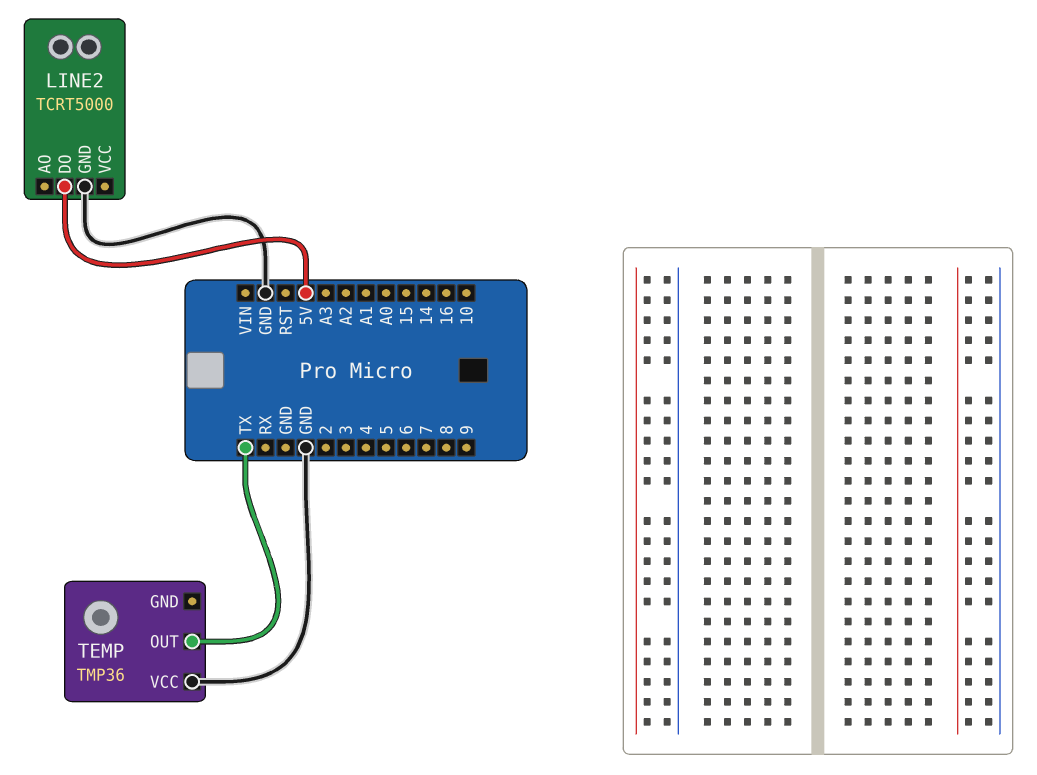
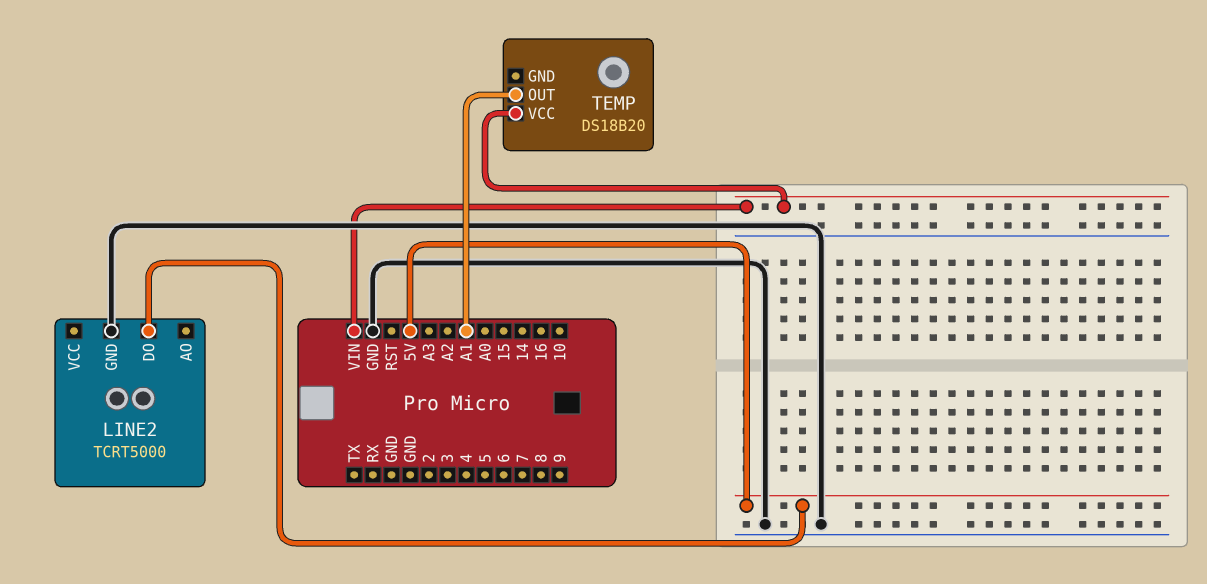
TEMP: TMP36 -> DS18B20
TEMP pin OUT: TX -> A1
TEMP pin VCC: GND -> VIN

